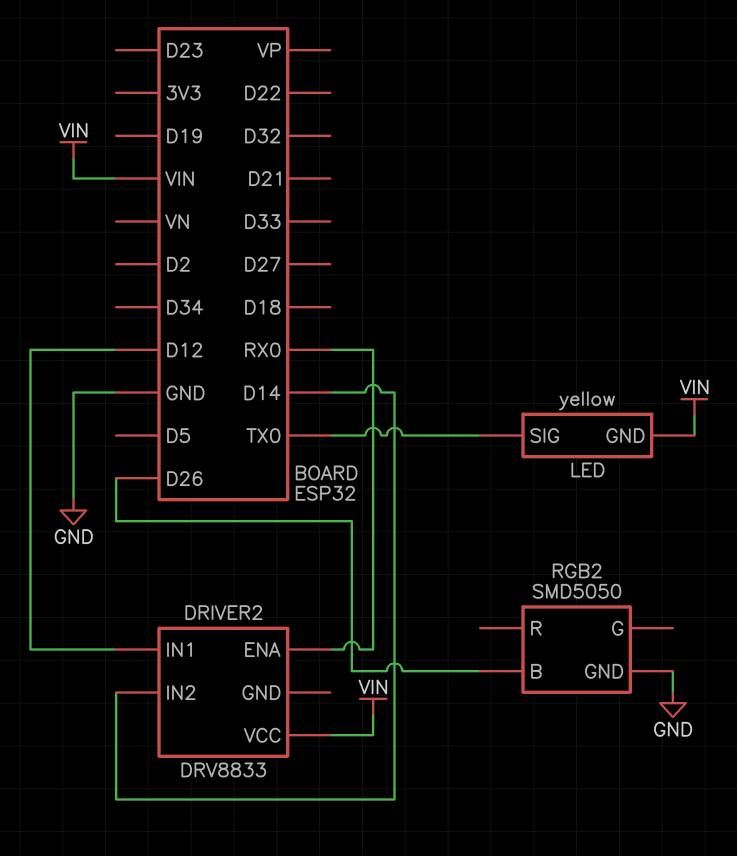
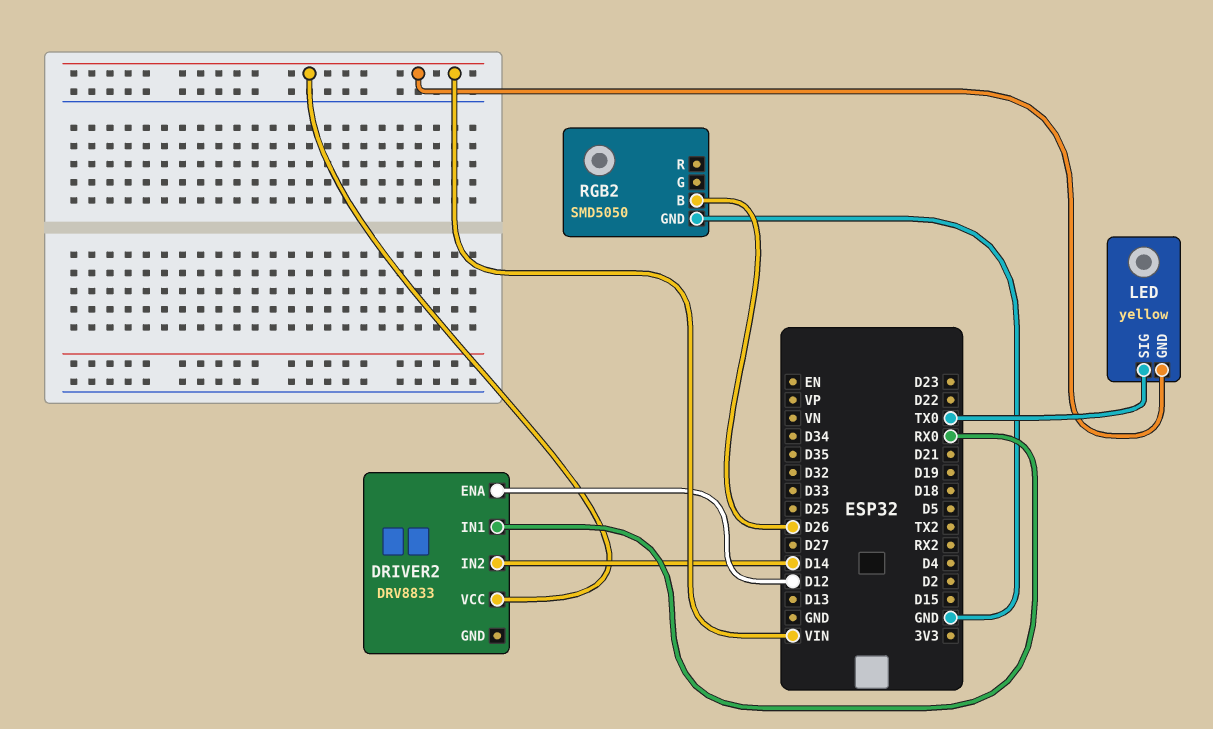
DRIVER2 pin ENA: RX0 -> D12
DRIVER2 pin IN1: D12 -> RX0

